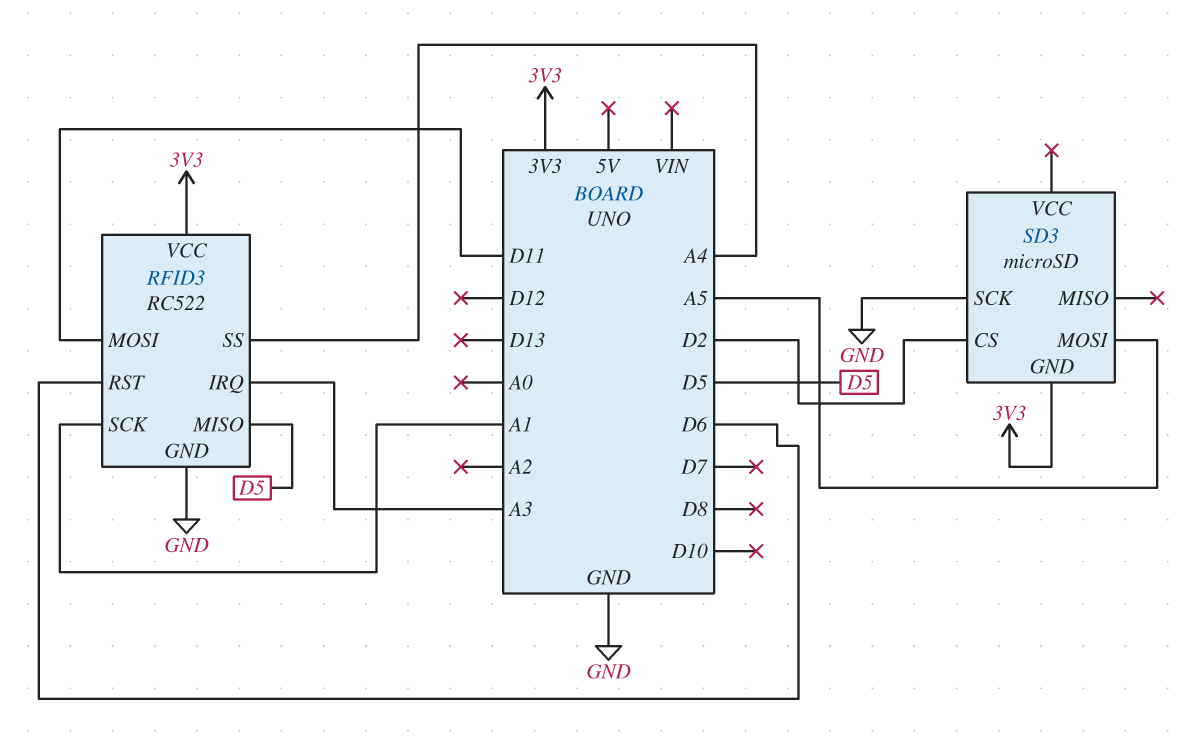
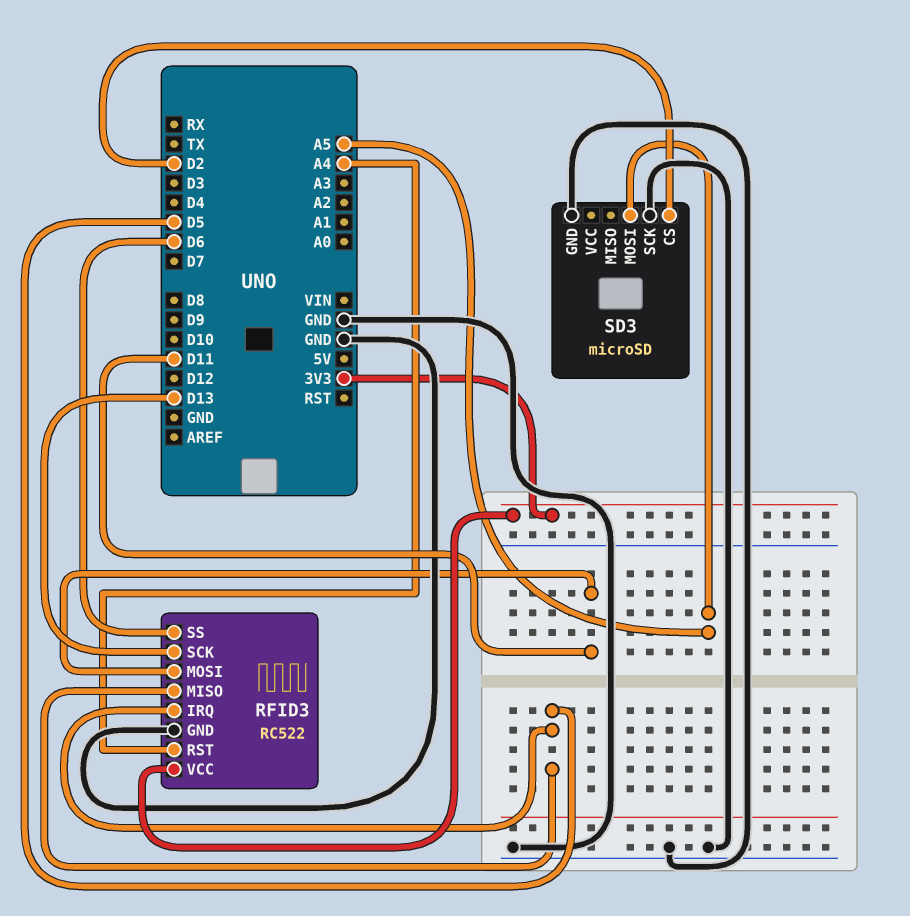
RFID3 pin IRQ: A3 -> D5
RFID3 pin RST: D6 -> A4
RFID3 pin SCK: A1 -> D13
RFID3 pin SS: A4 -> D6
SD3 pin GND: 3V3 -> GND

